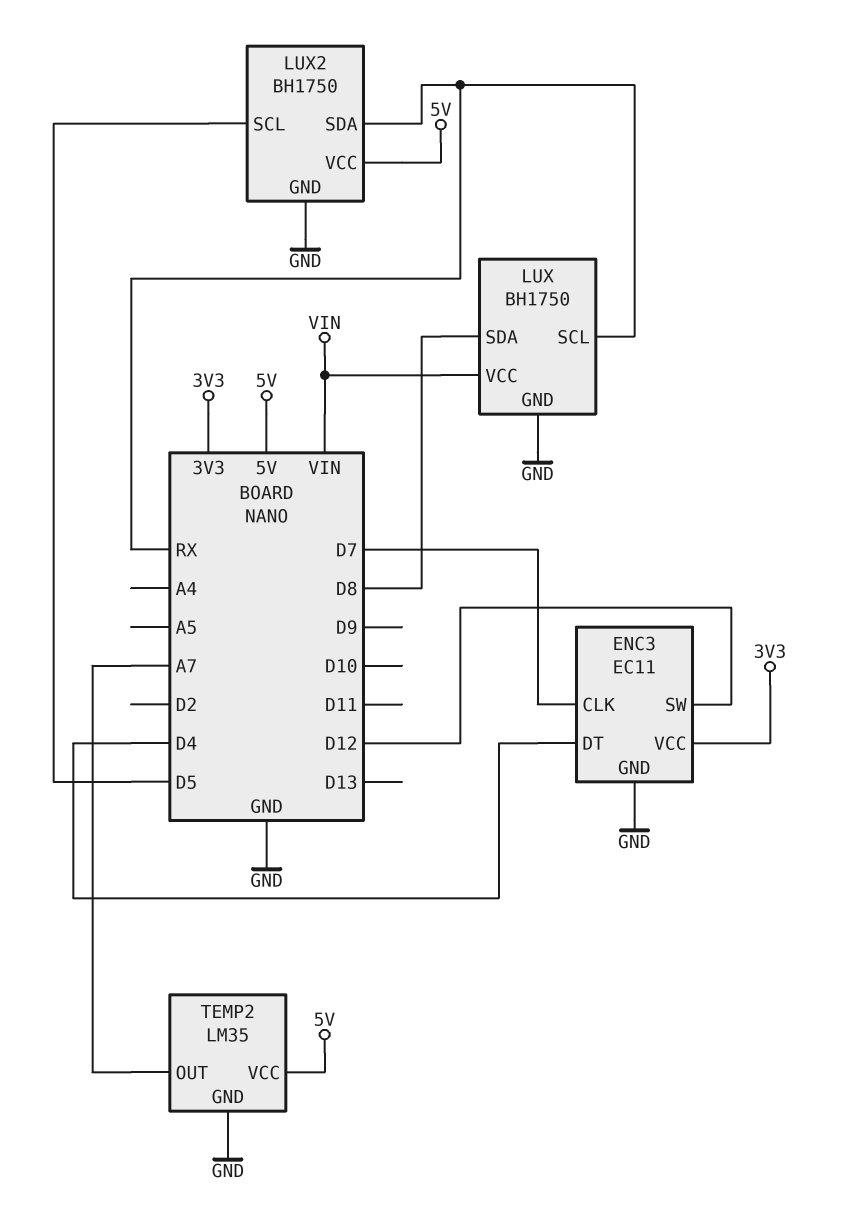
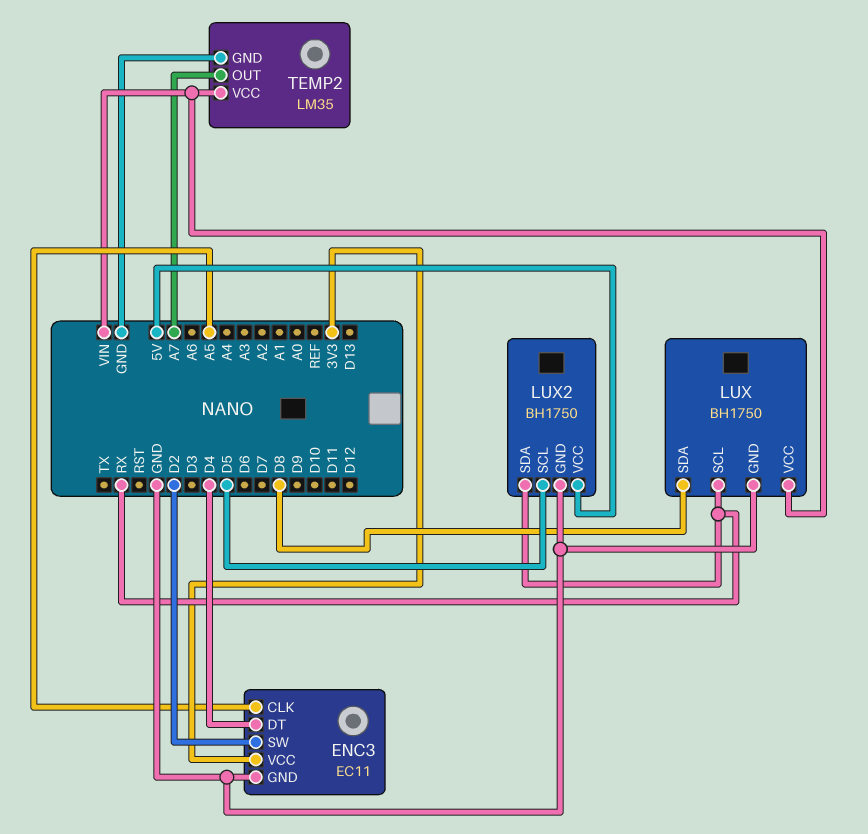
ENC3 pin CLK: D7 -> A5
ENC3 pin SW: D12 -> D2
TEMP2 pin VCC: 5V -> VIN

